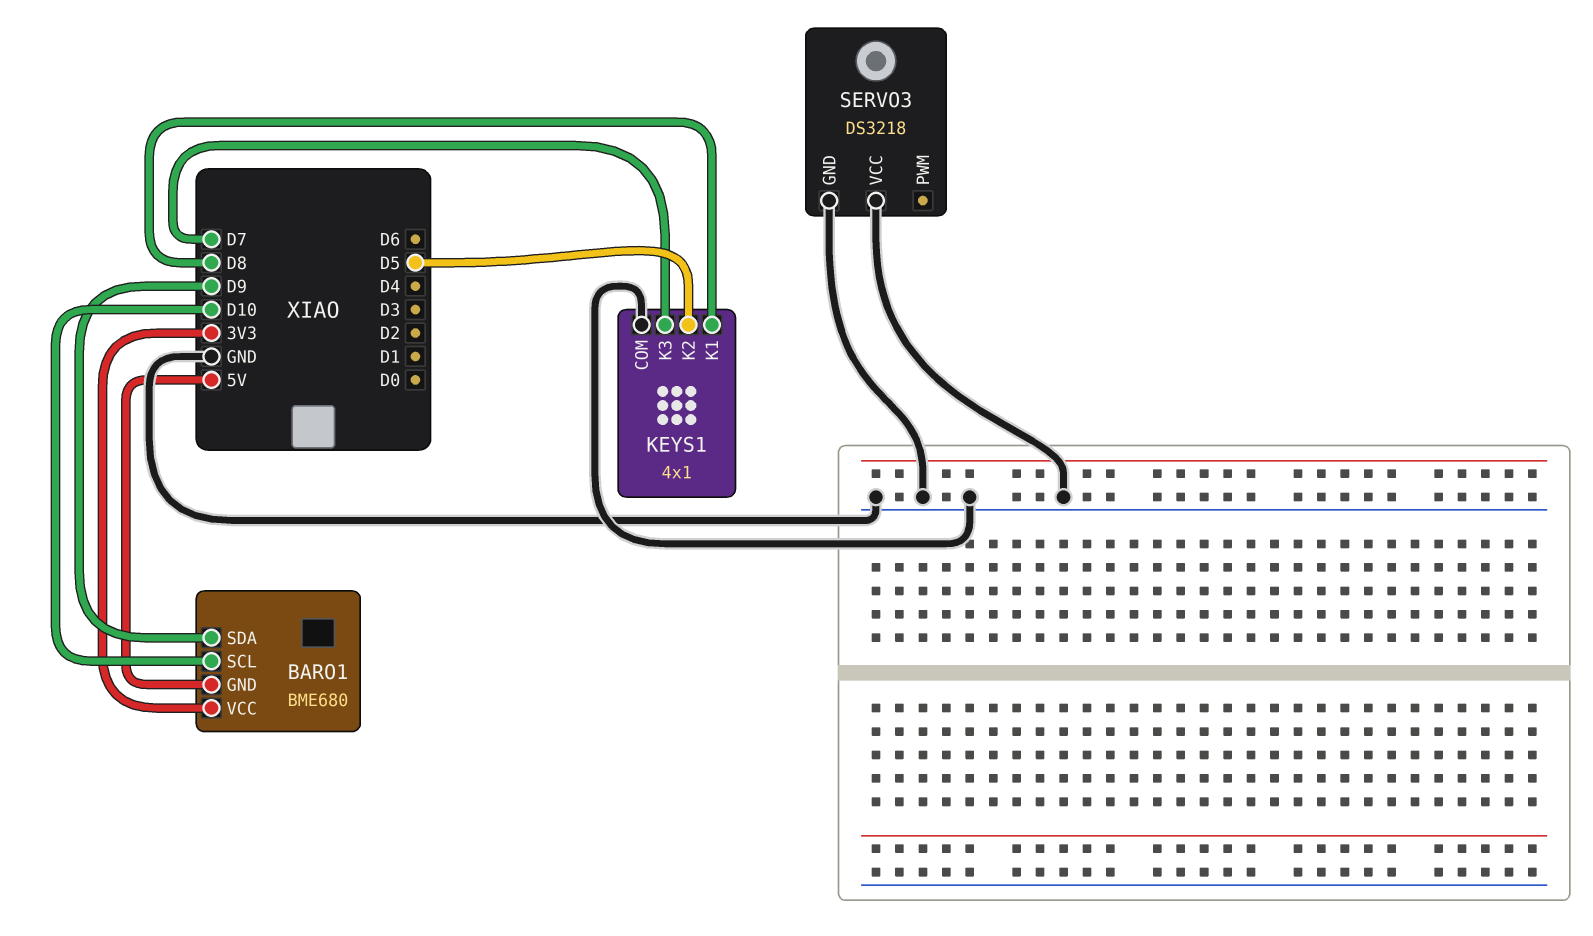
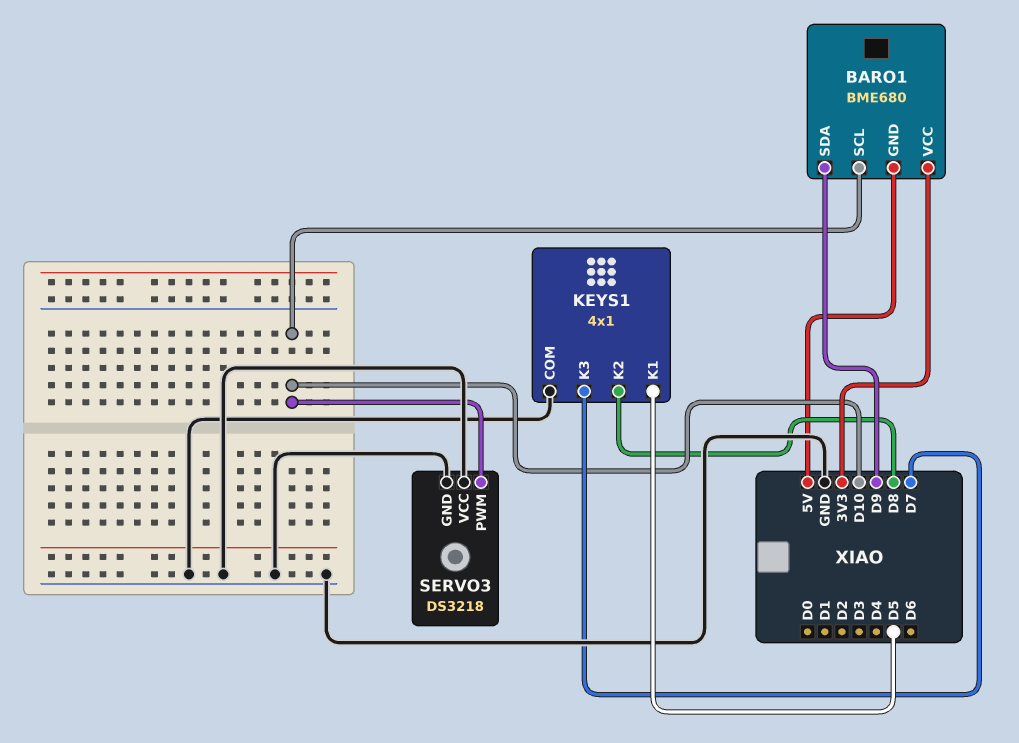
KEYS1 pin K1: D8 -> D5
KEYS1 pin K2: D5 -> D8
SERVO3 pin PWM: none -> D10

